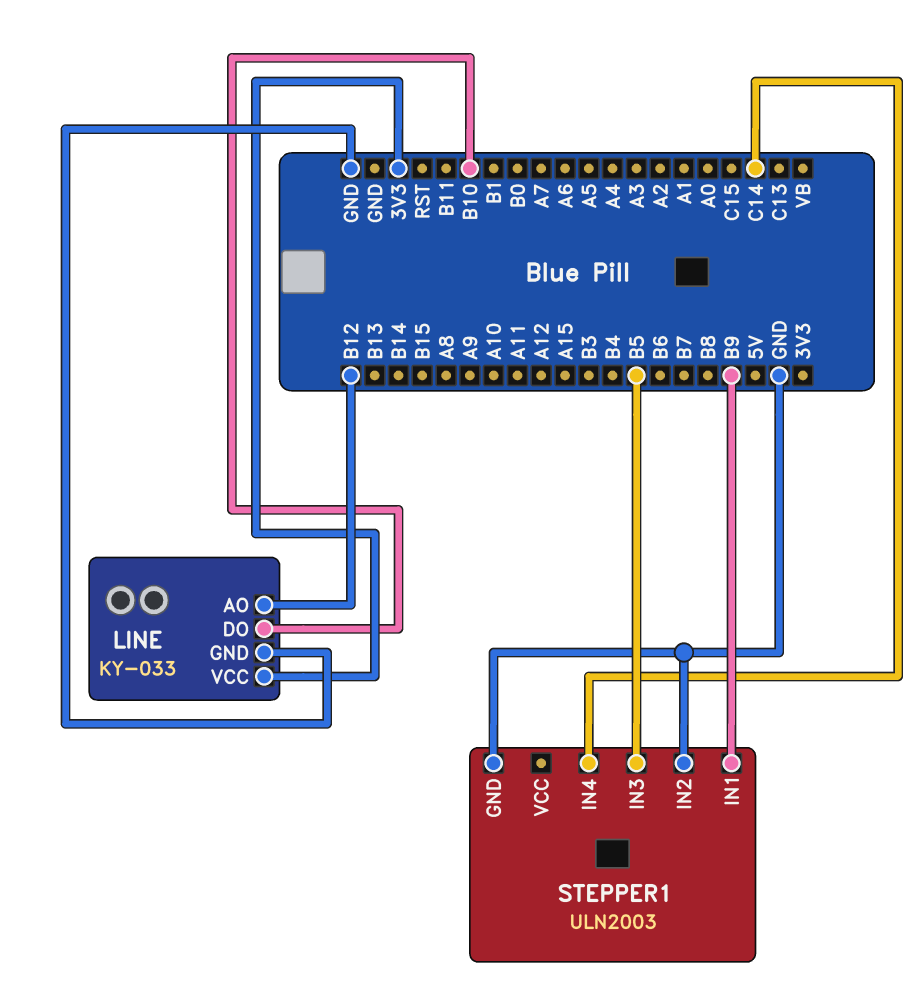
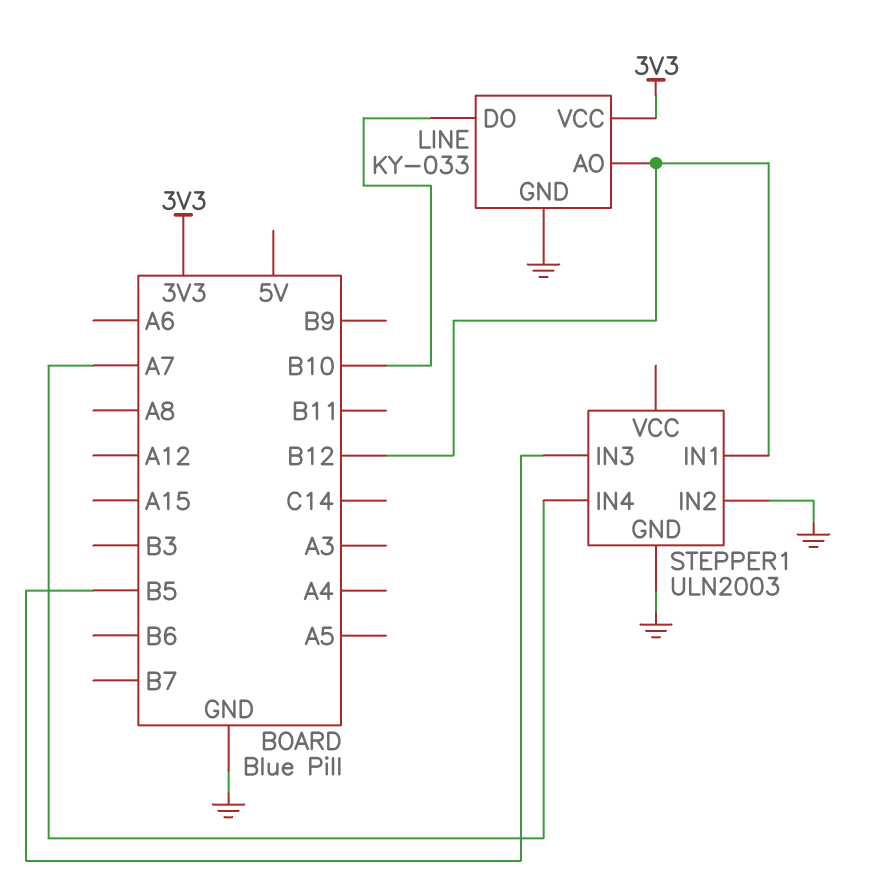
STEPPER1 pin IN1: B9 -> B12
STEPPER1 pin IN4: C14 -> A7

